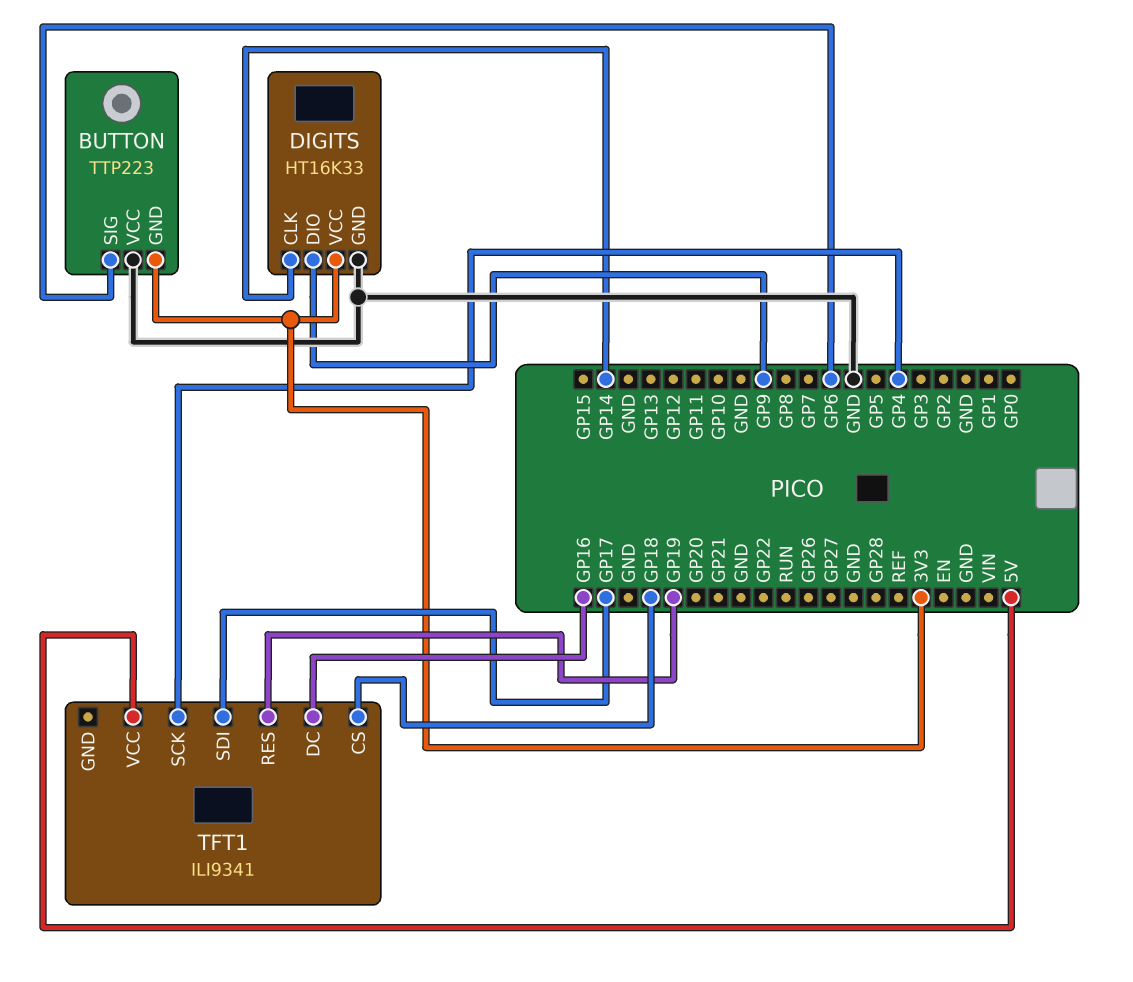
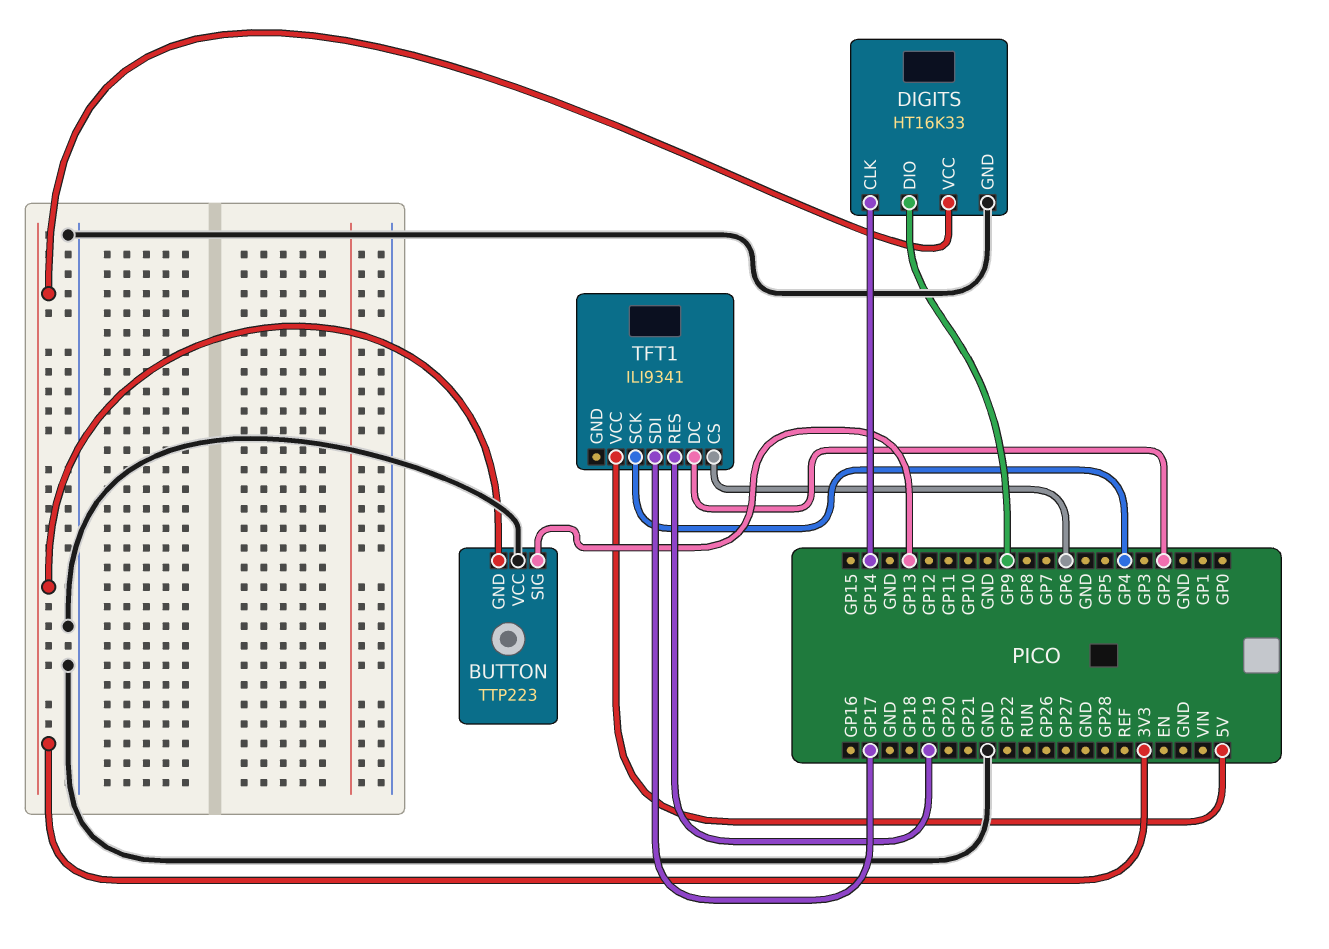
BUTTON pin SIG: GP6 -> GP13
TFT1 pin CS: GP18 -> GP6
TFT1 pin DC: GP16 -> GP2

